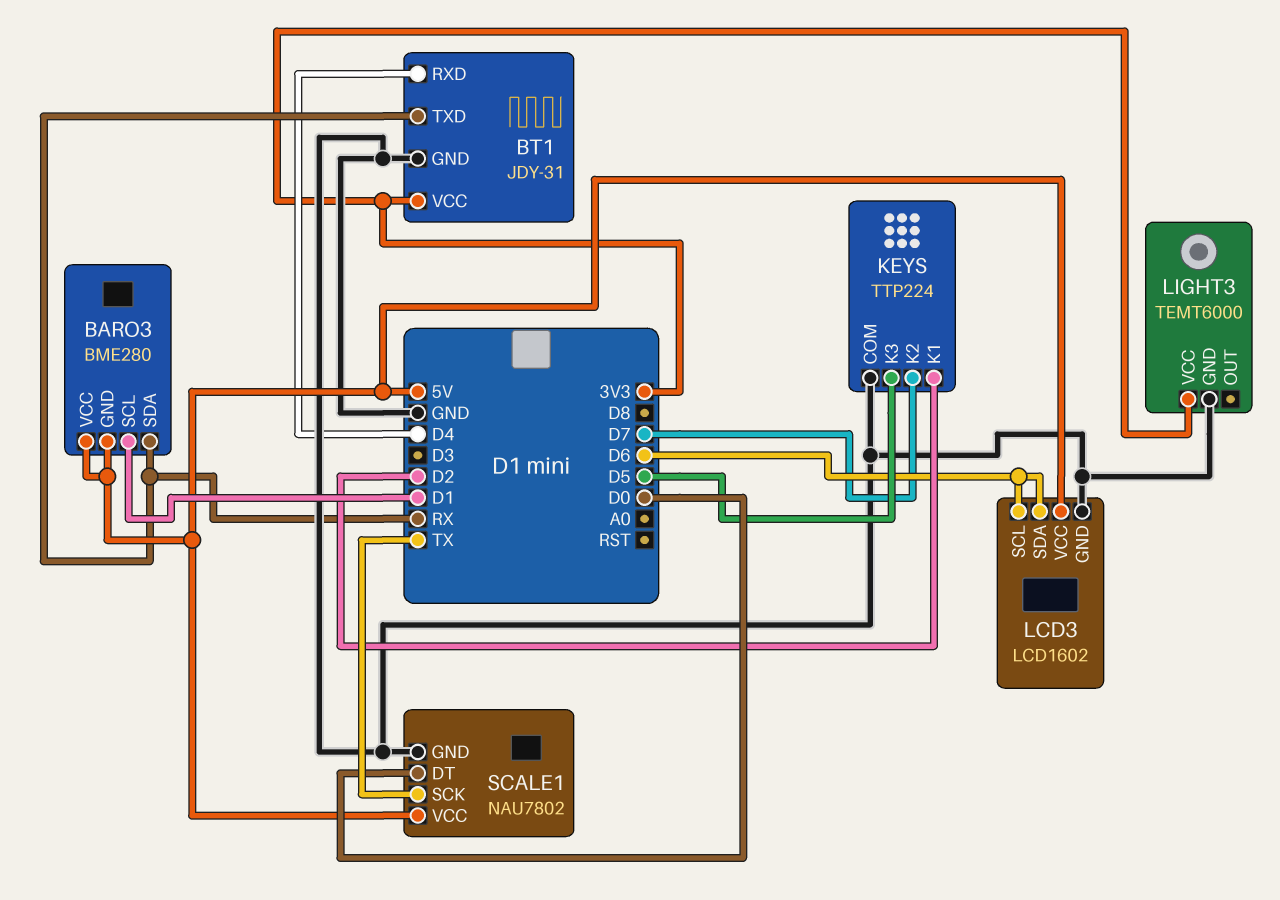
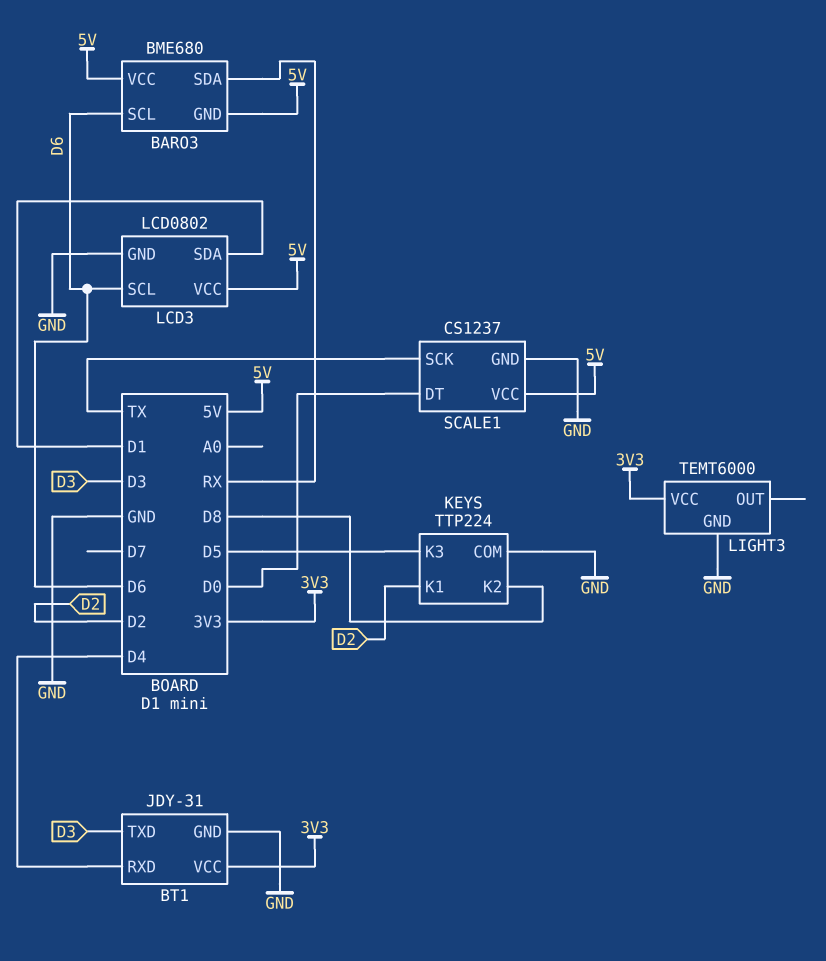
BARO3: BME280 -> BME680
BARO3 pin SCL: D1 -> D6
BT1 pin TXD: RX -> D3
KEYS pin K2: D7 -> D8
LCD3: LCD1602 -> LCD0802
LCD3 pin SDA: D6 -> D1
SCALE1: NAU7802 -> CS1237

